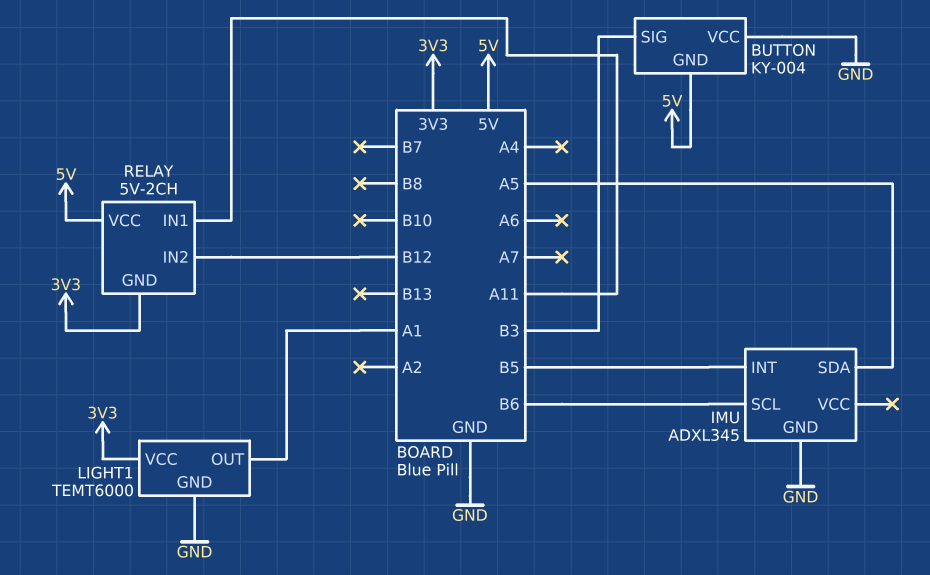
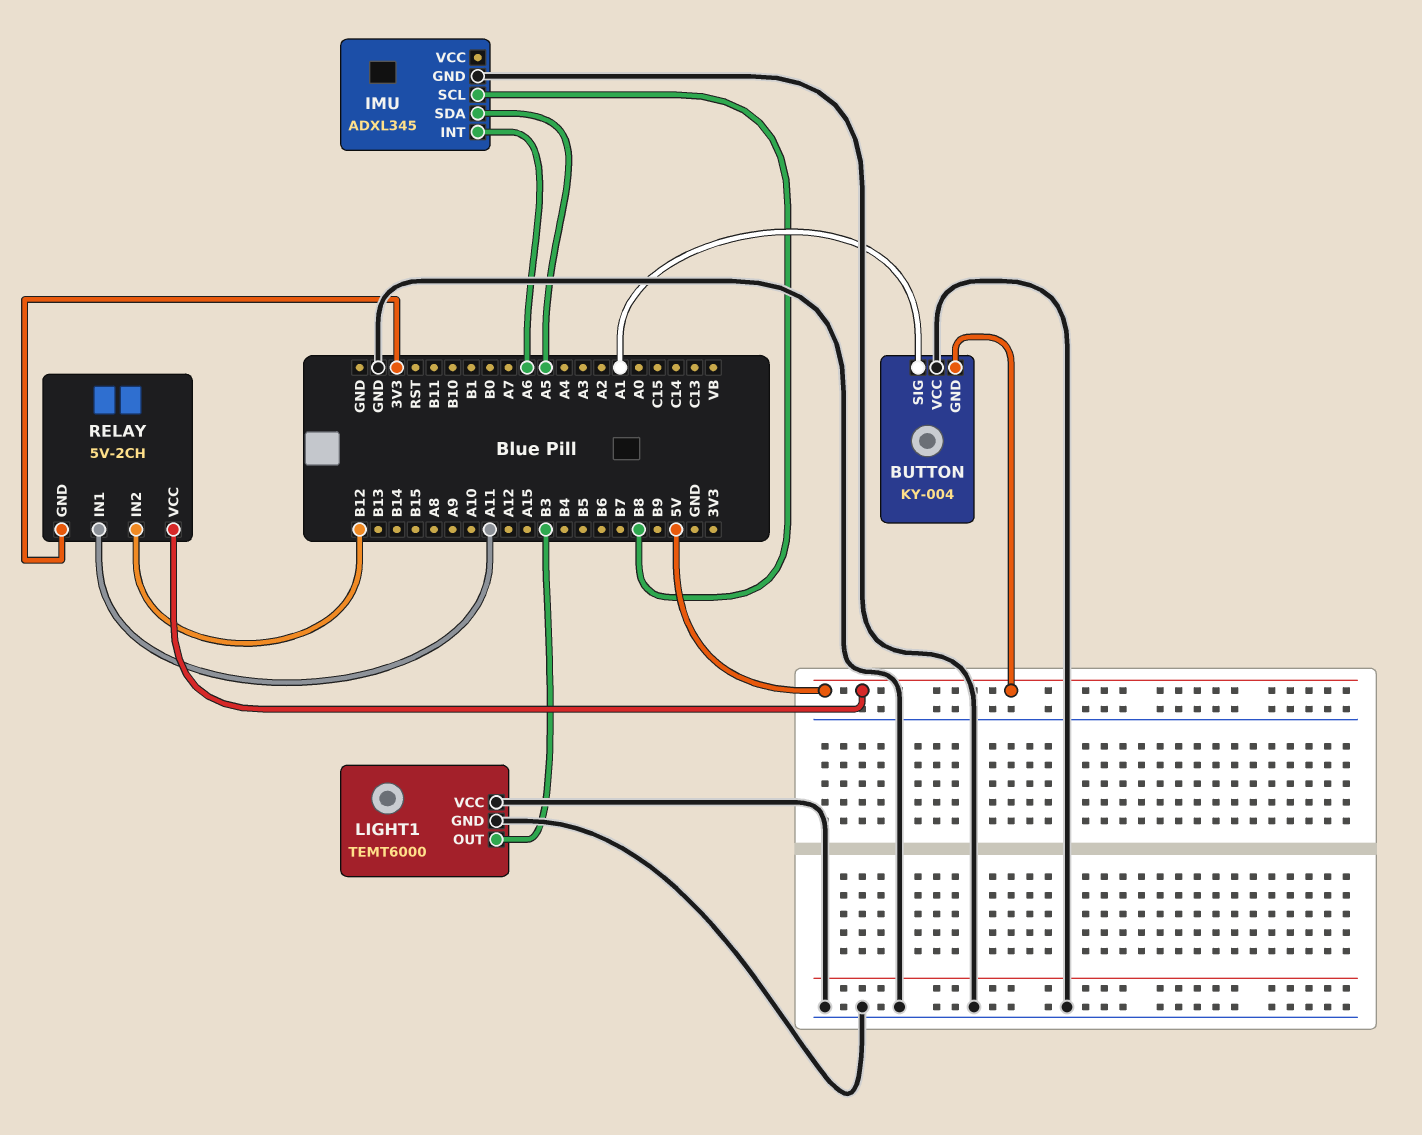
BUTTON pin SIG: B3 -> A1
IMU pin INT: B5 -> A6
IMU pin SCL: B6 -> B8
LIGHT1 pin OUT: A1 -> B3
LIGHT1 pin VCC: 3V3 -> GND

